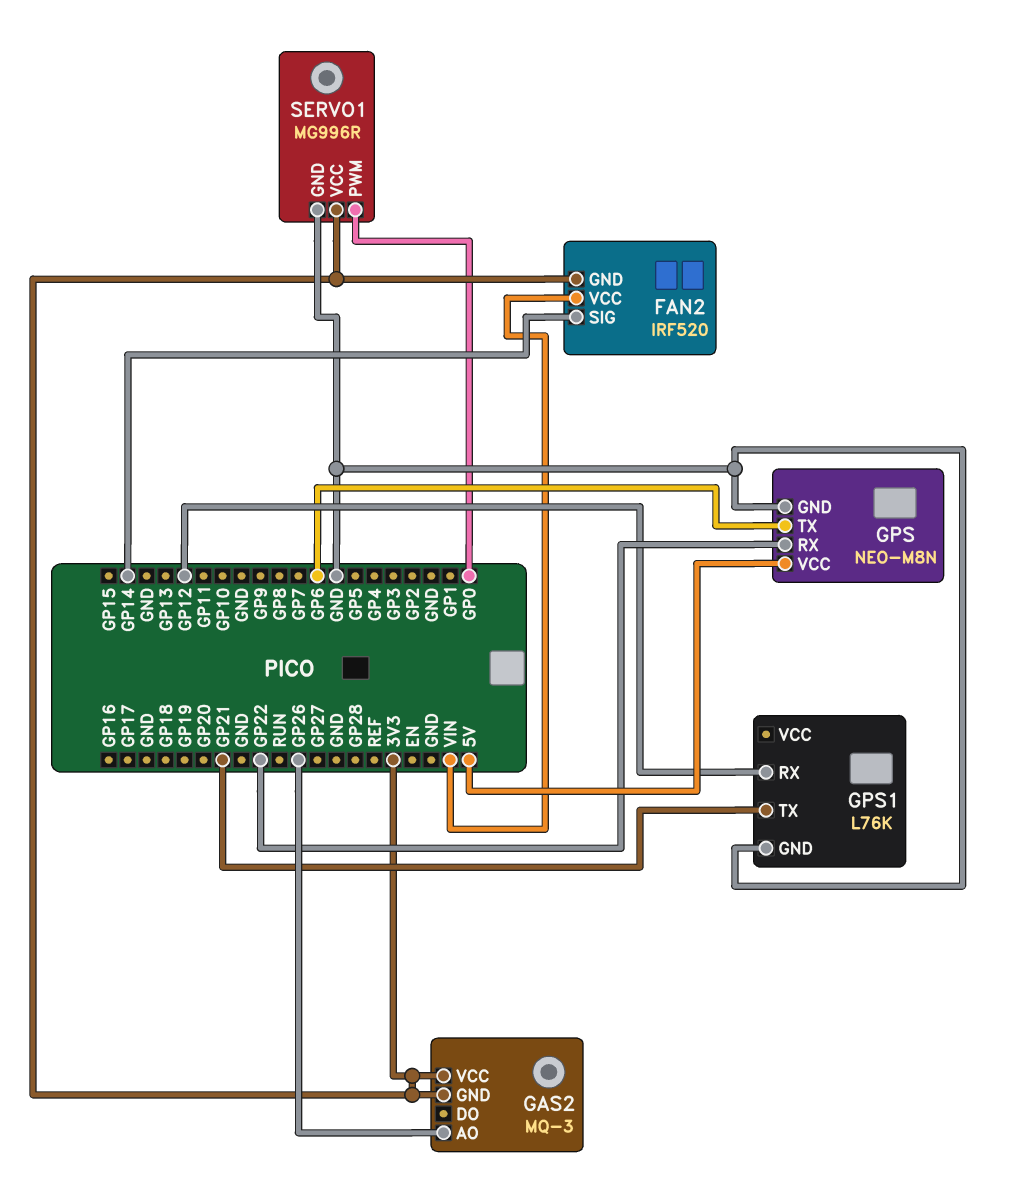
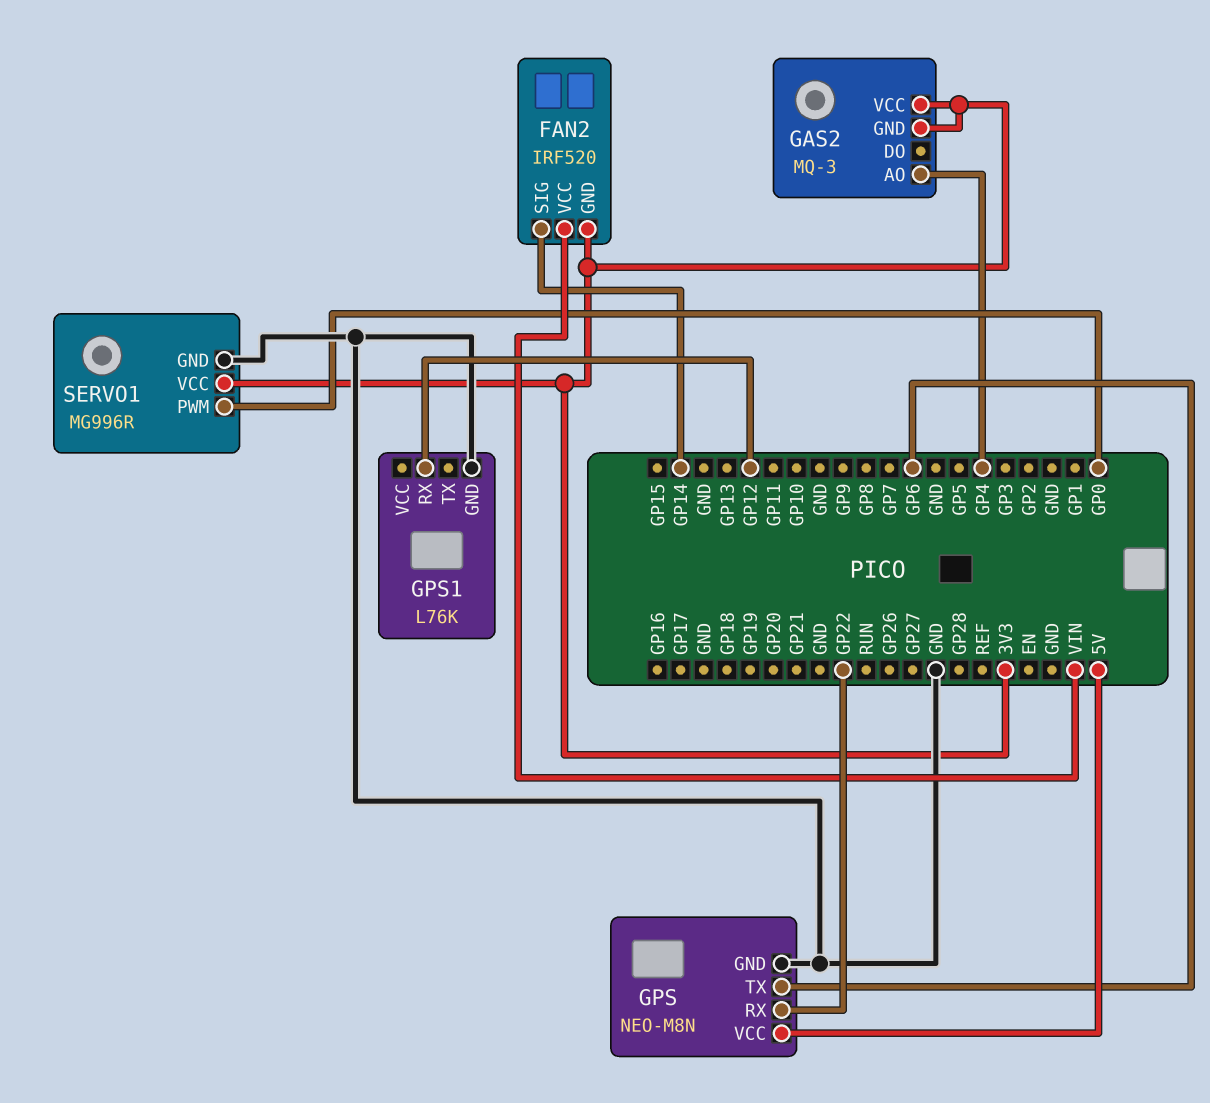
GAS2 pin AO: GP26 -> GP4
GPS1 pin TX: GP21 -> none

